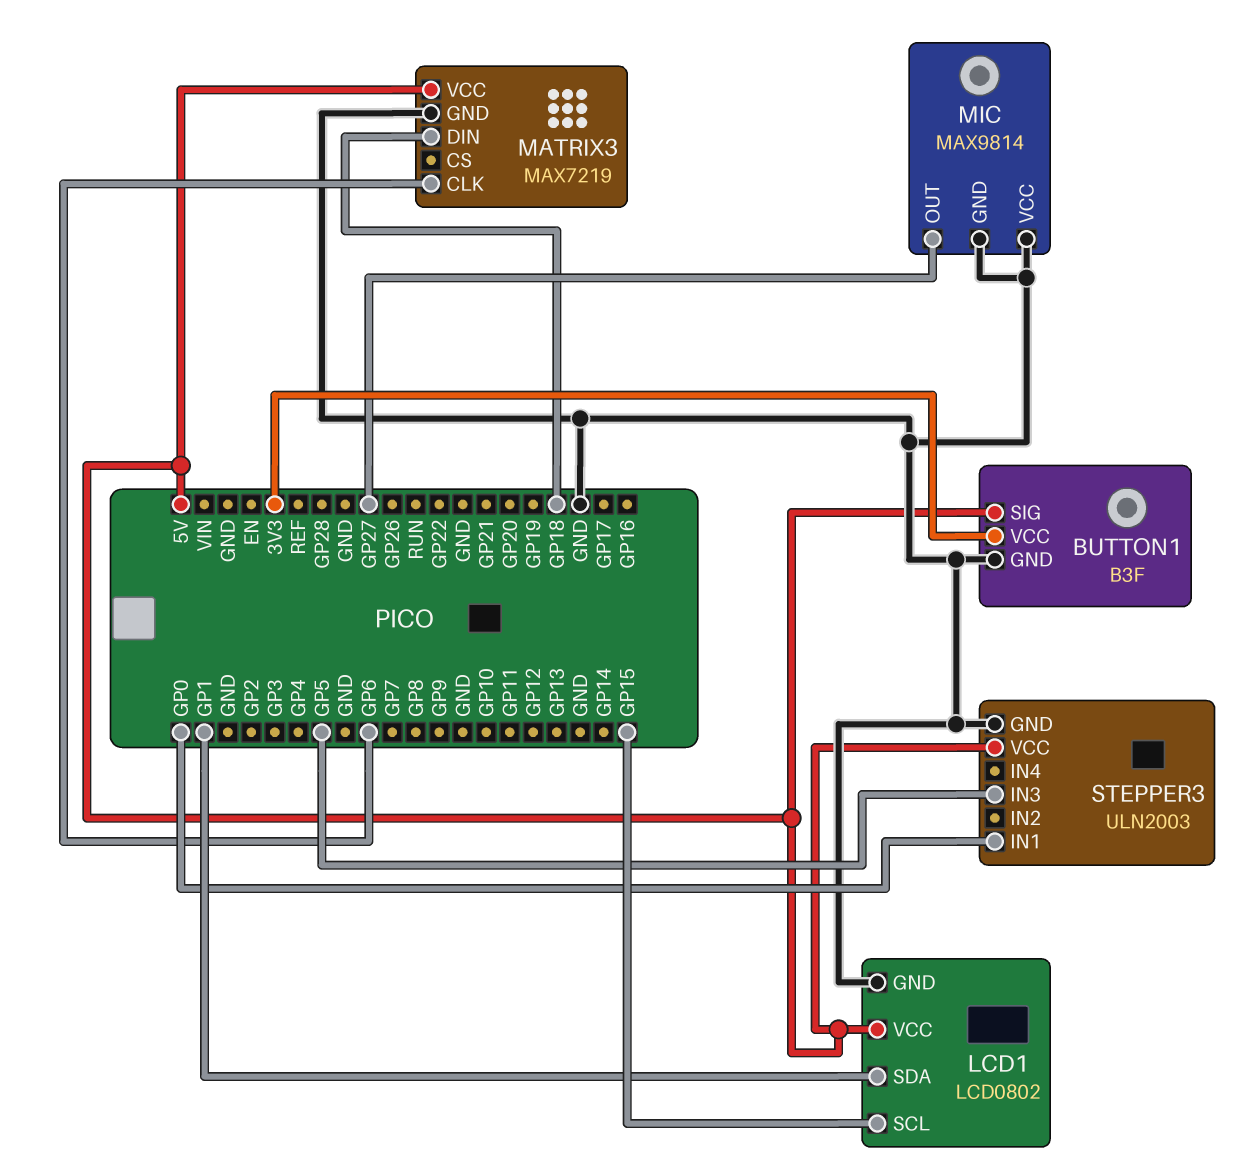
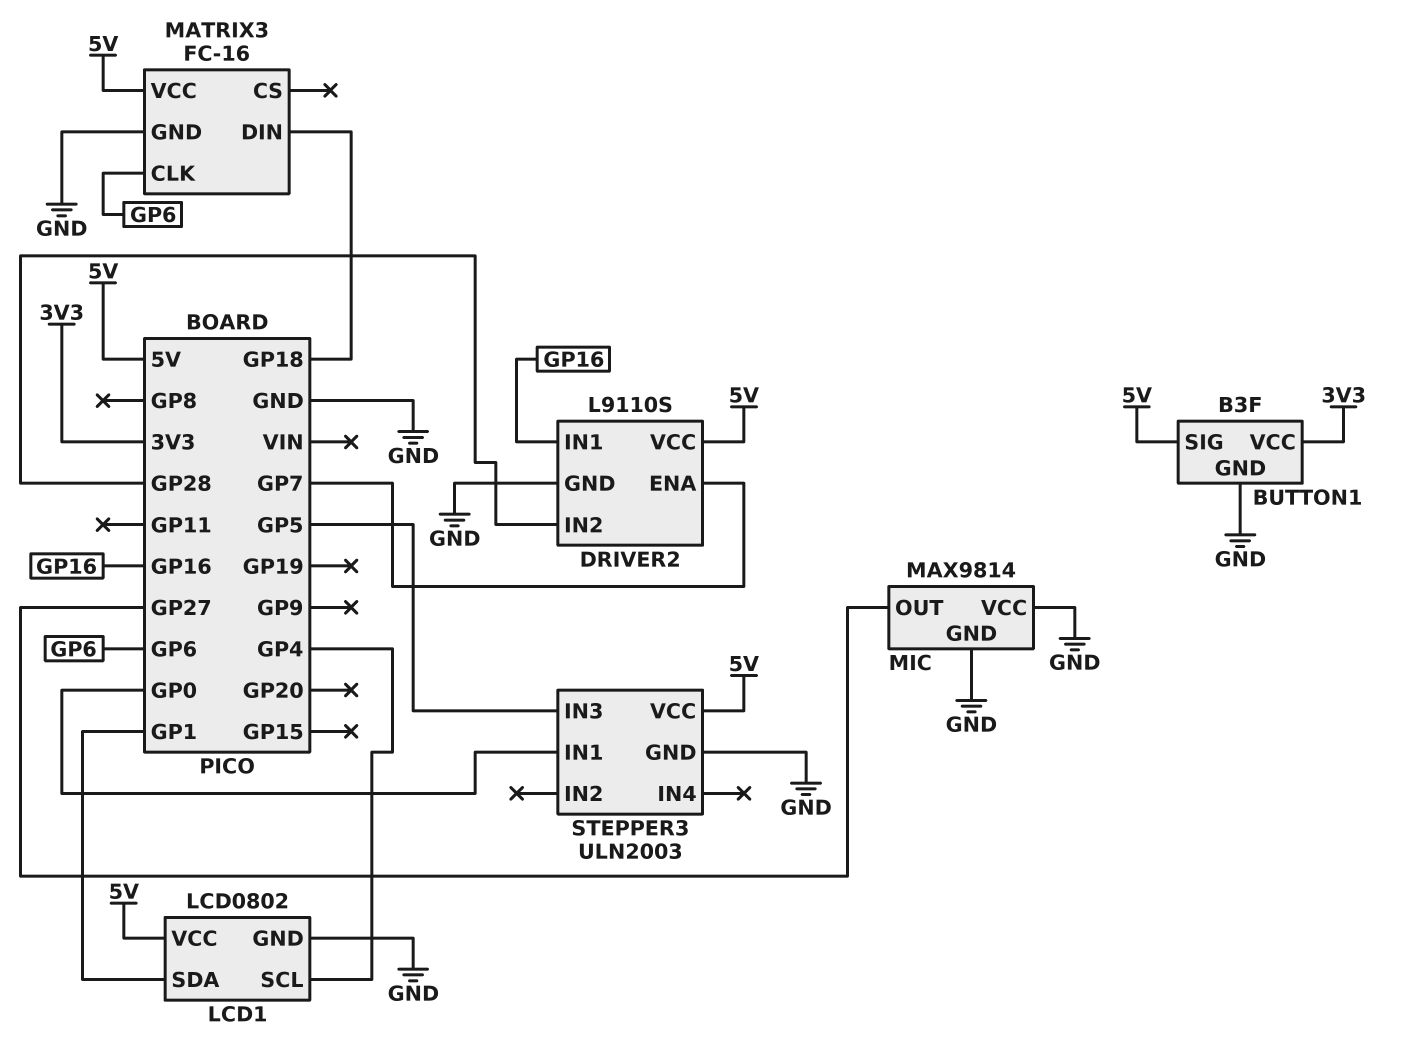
DRIVER2: none -> L9110S
DRIVER2 pin ENA: none -> GP7
DRIVER2 pin GND: none -> GND
DRIVER2 pin IN1: none -> GP16
DRIVER2 pin IN2: none -> GP28
DRIVER2 pin VCC: none -> 5V
LCD1 pin SCL: GP15 -> GP4
MATRIX3: MAX7219 -> FC-16

